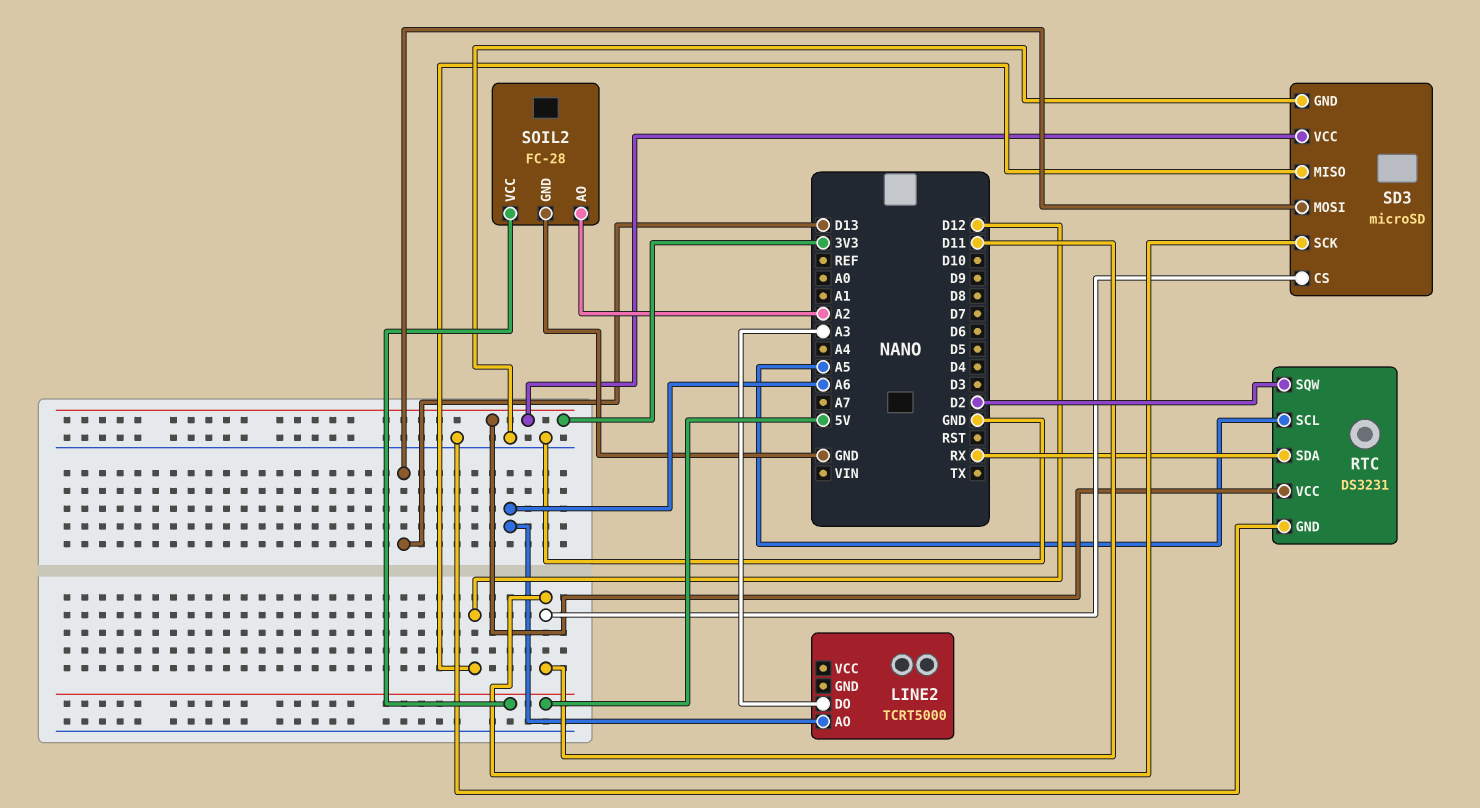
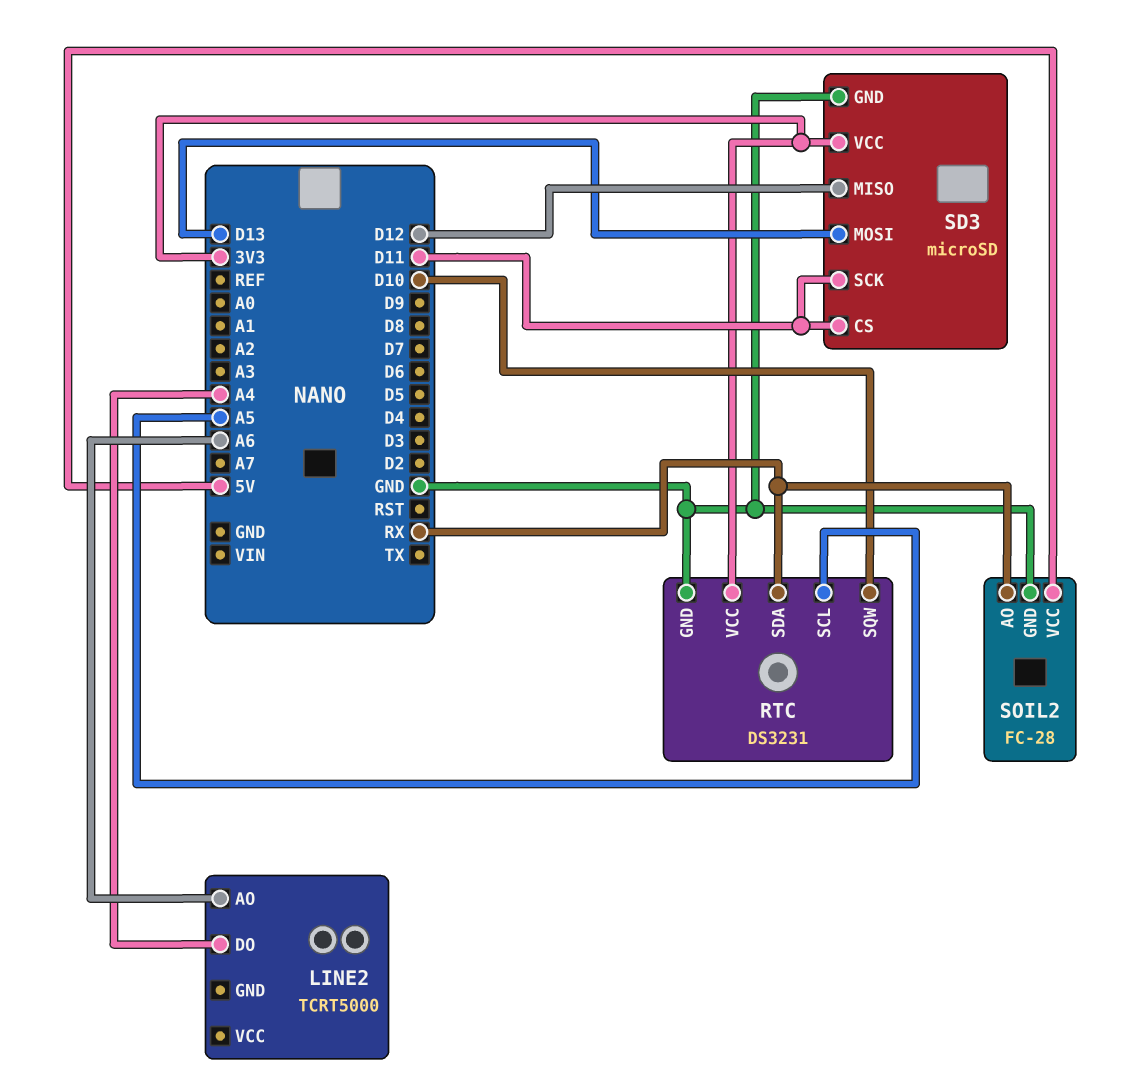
LINE2 pin DO: A3 -> A4
RTC pin SQW: D2 -> D10
SOIL2 pin AO: A2 -> RX

